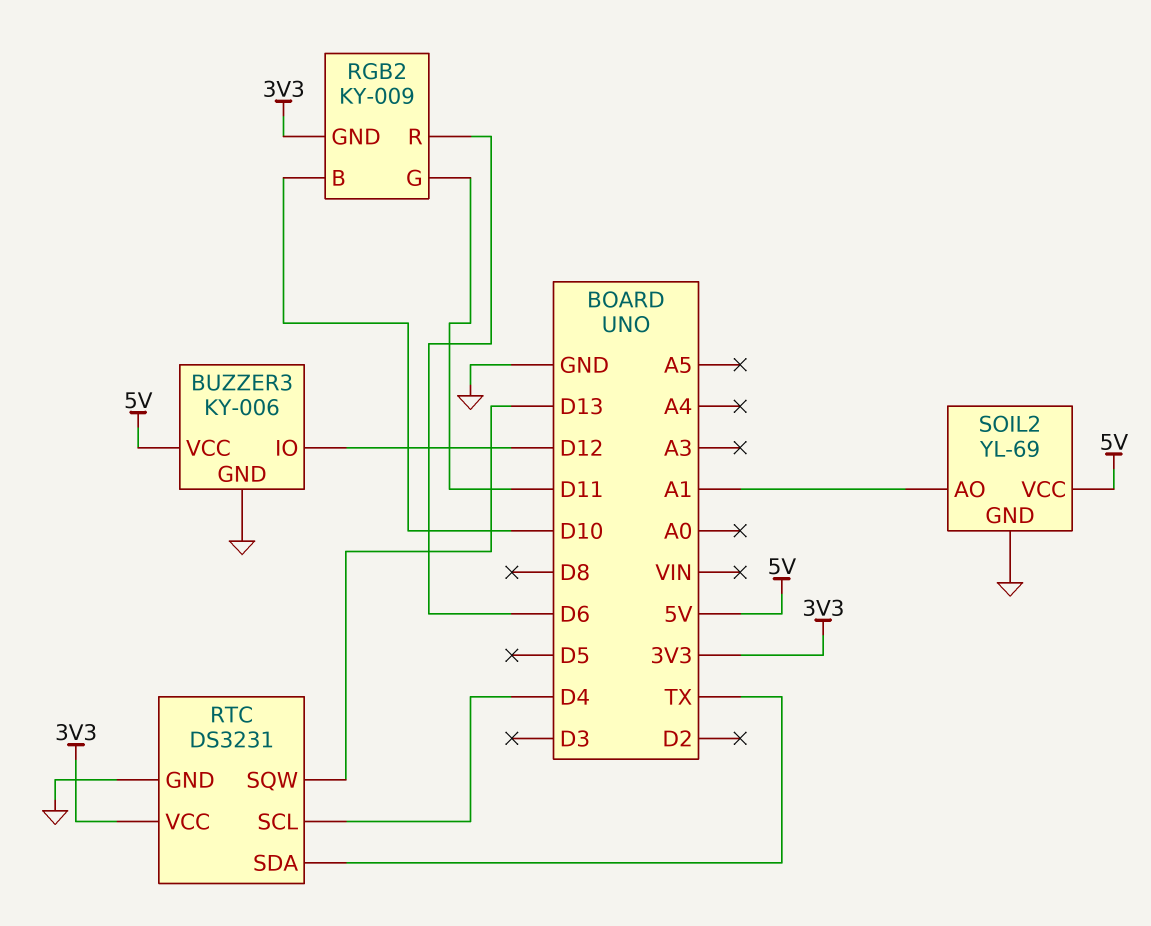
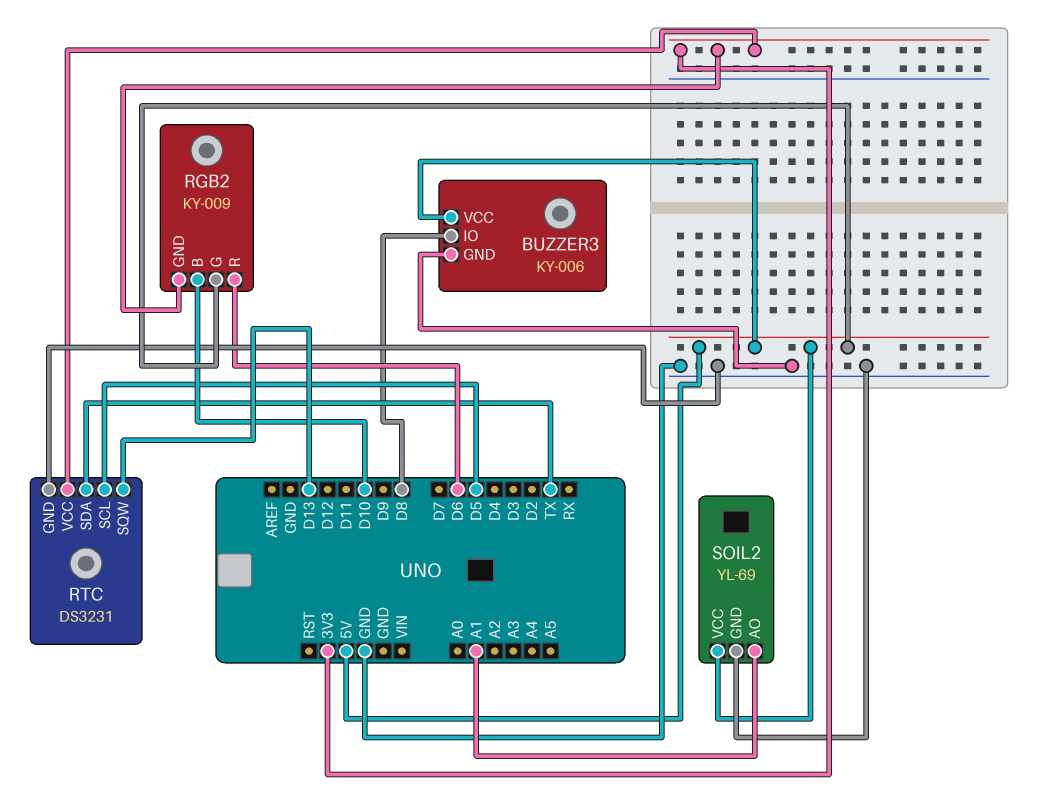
BUZZER3 pin IO: D12 -> D8
RGB2 pin G: D11 -> 5V
RTC pin SCL: D4 -> D5

